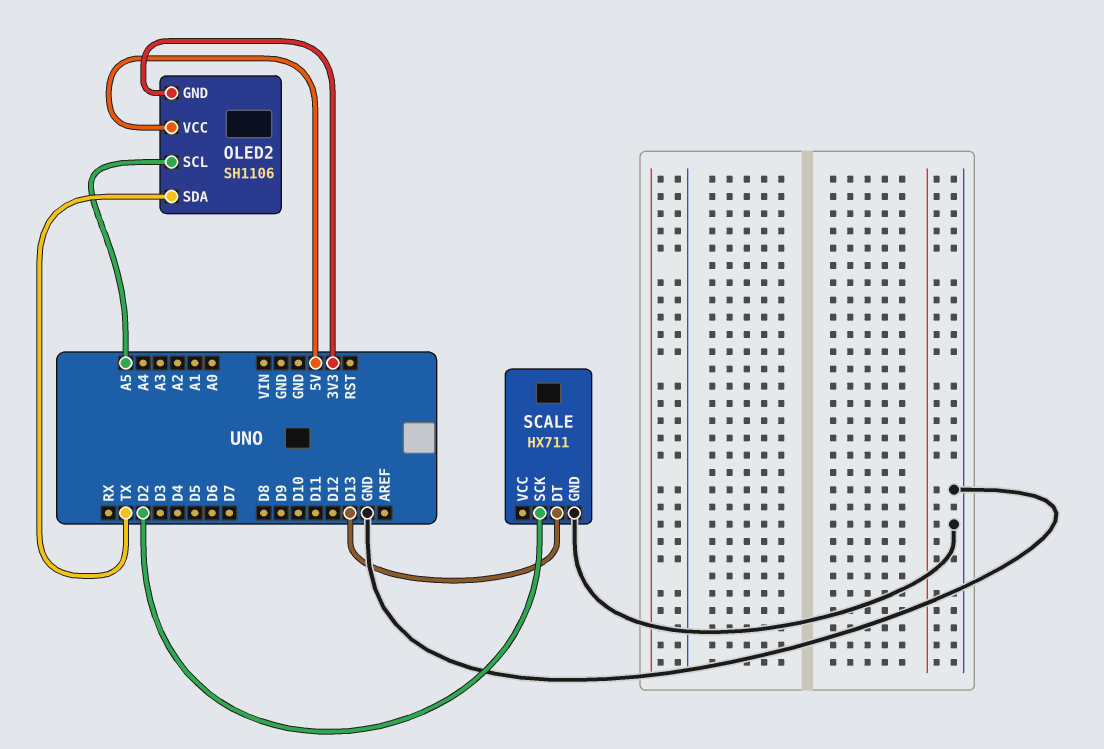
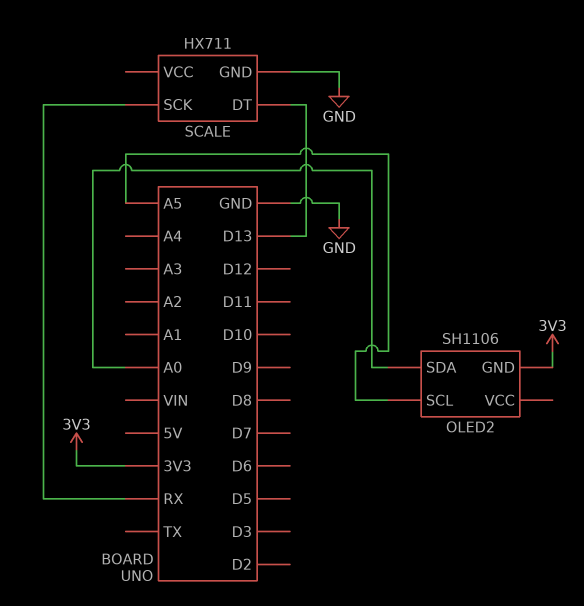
OLED2 pin SDA: TX -> A0
OLED2 pin VCC: 5V -> none
SCALE pin SCK: D2 -> RX

